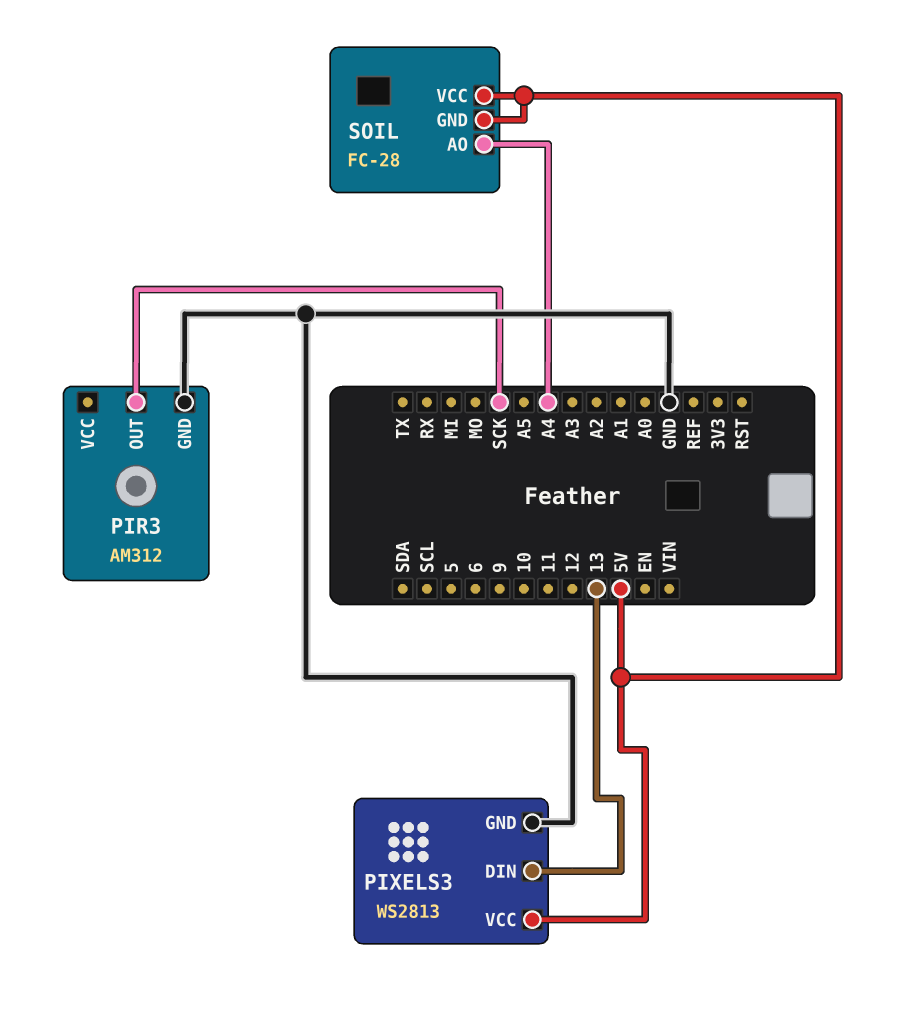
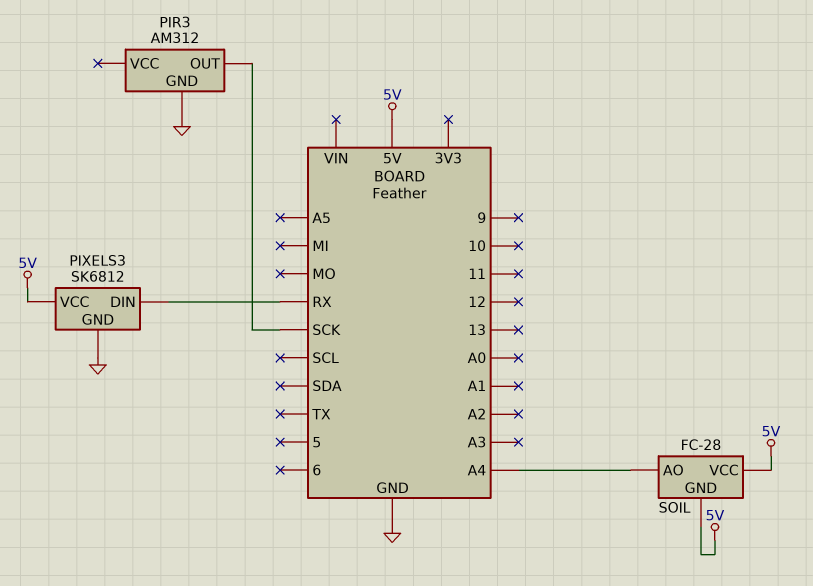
PIXELS3: WS2813 -> SK6812
PIXELS3 pin DIN: 13 -> RX

